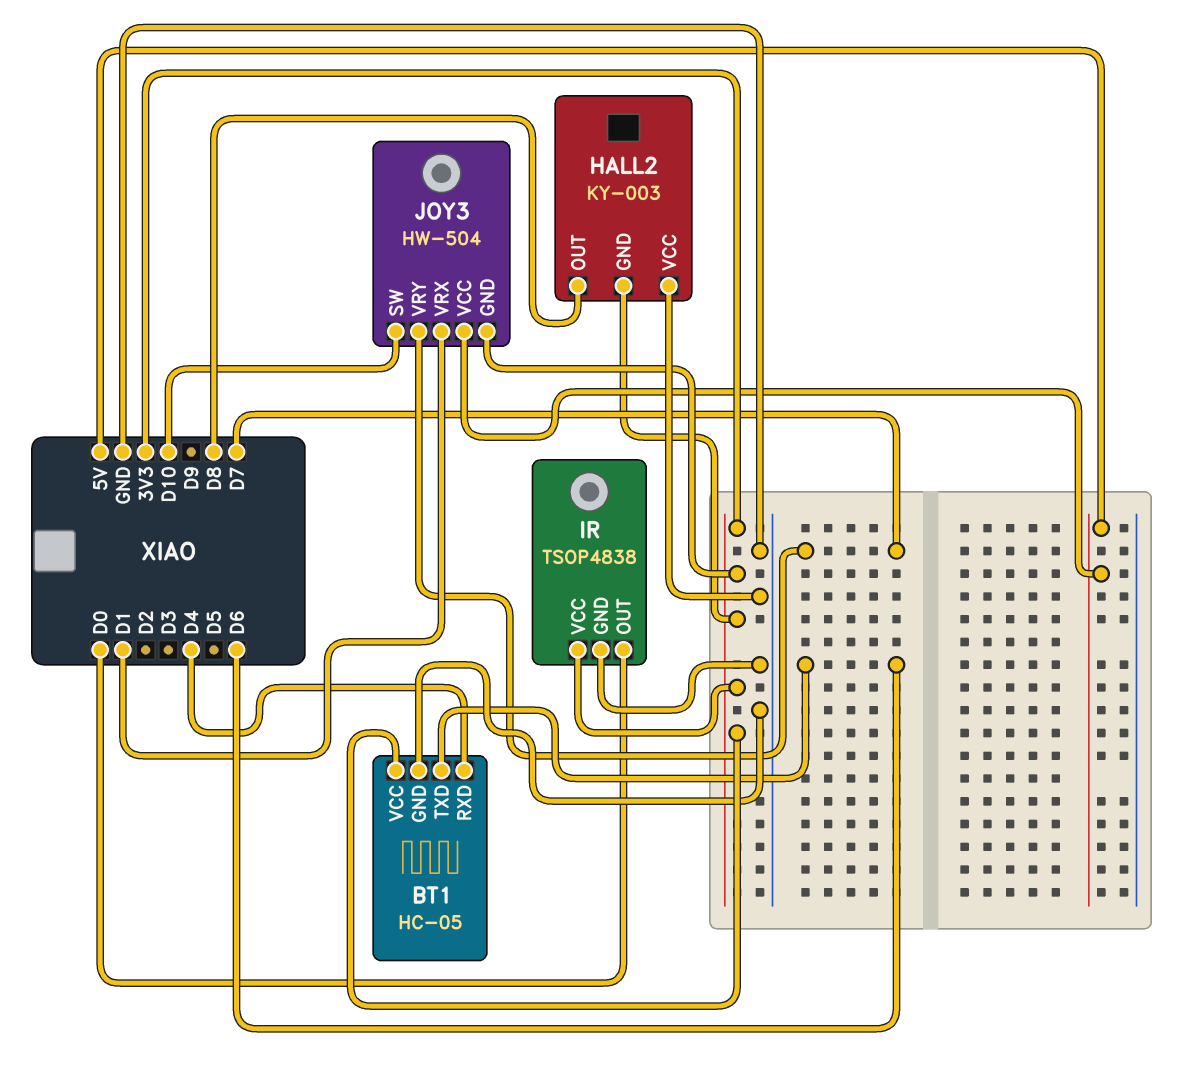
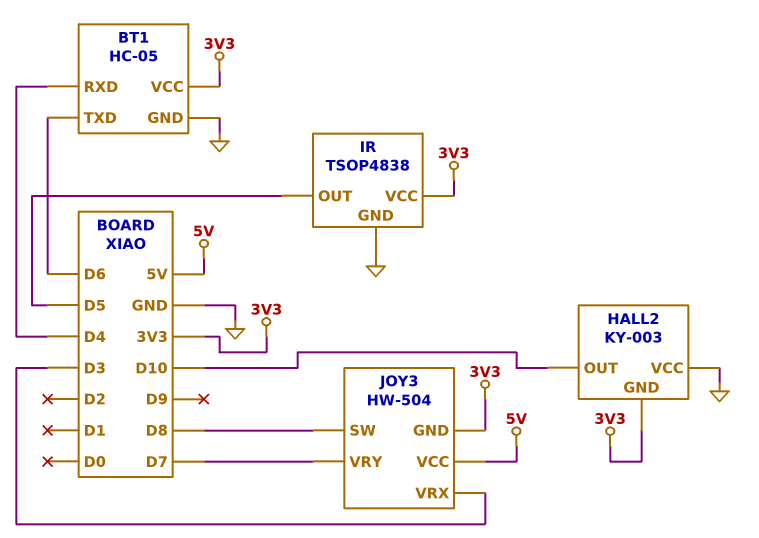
HALL2 pin OUT: D8 -> D10
IR pin OUT: D0 -> D5
JOY3 pin SW: D10 -> D8
JOY3 pin VRX: D1 -> D3

